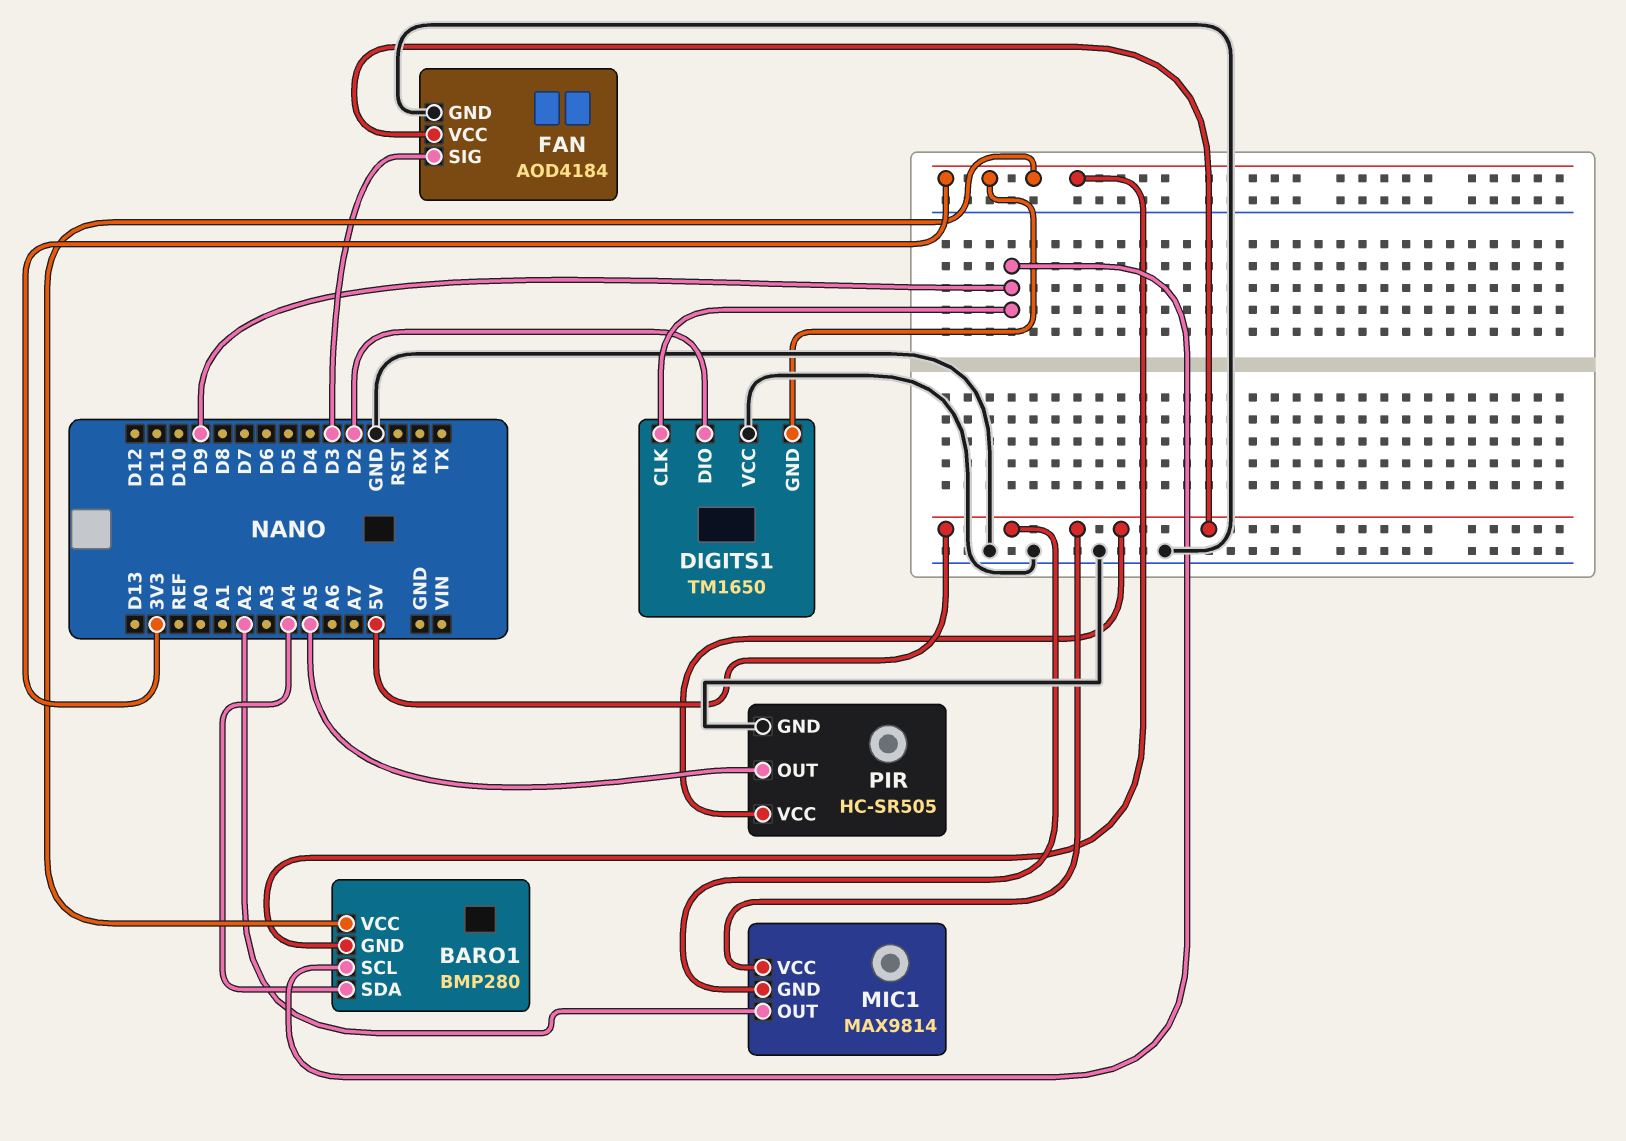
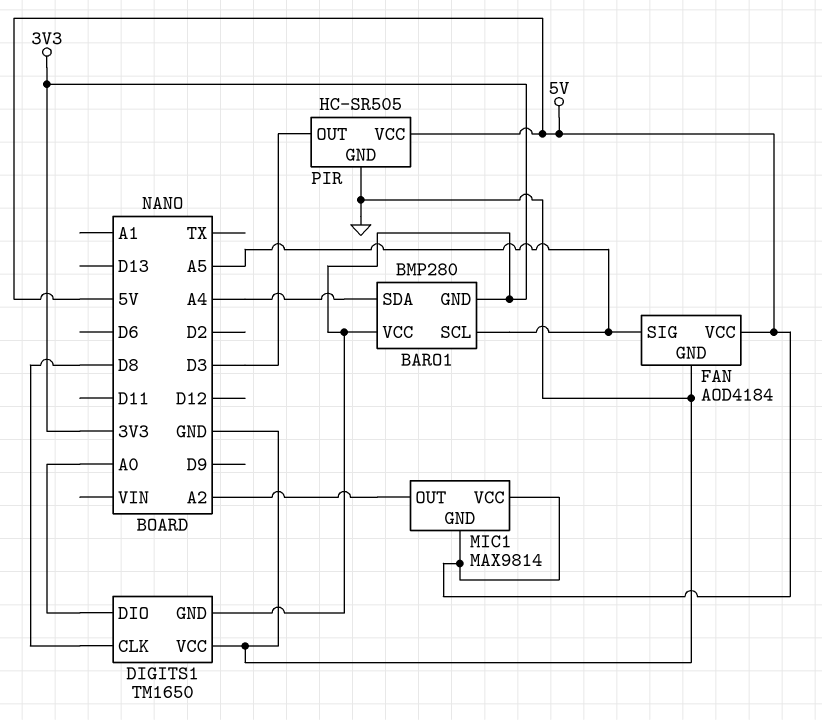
BARO1 pin SCL: D9 -> A5
DIGITS1 pin CLK: D9 -> D8
DIGITS1 pin DIO: D2 -> A0
FAN pin SIG: D3 -> A5
PIR pin OUT: A5 -> D3

